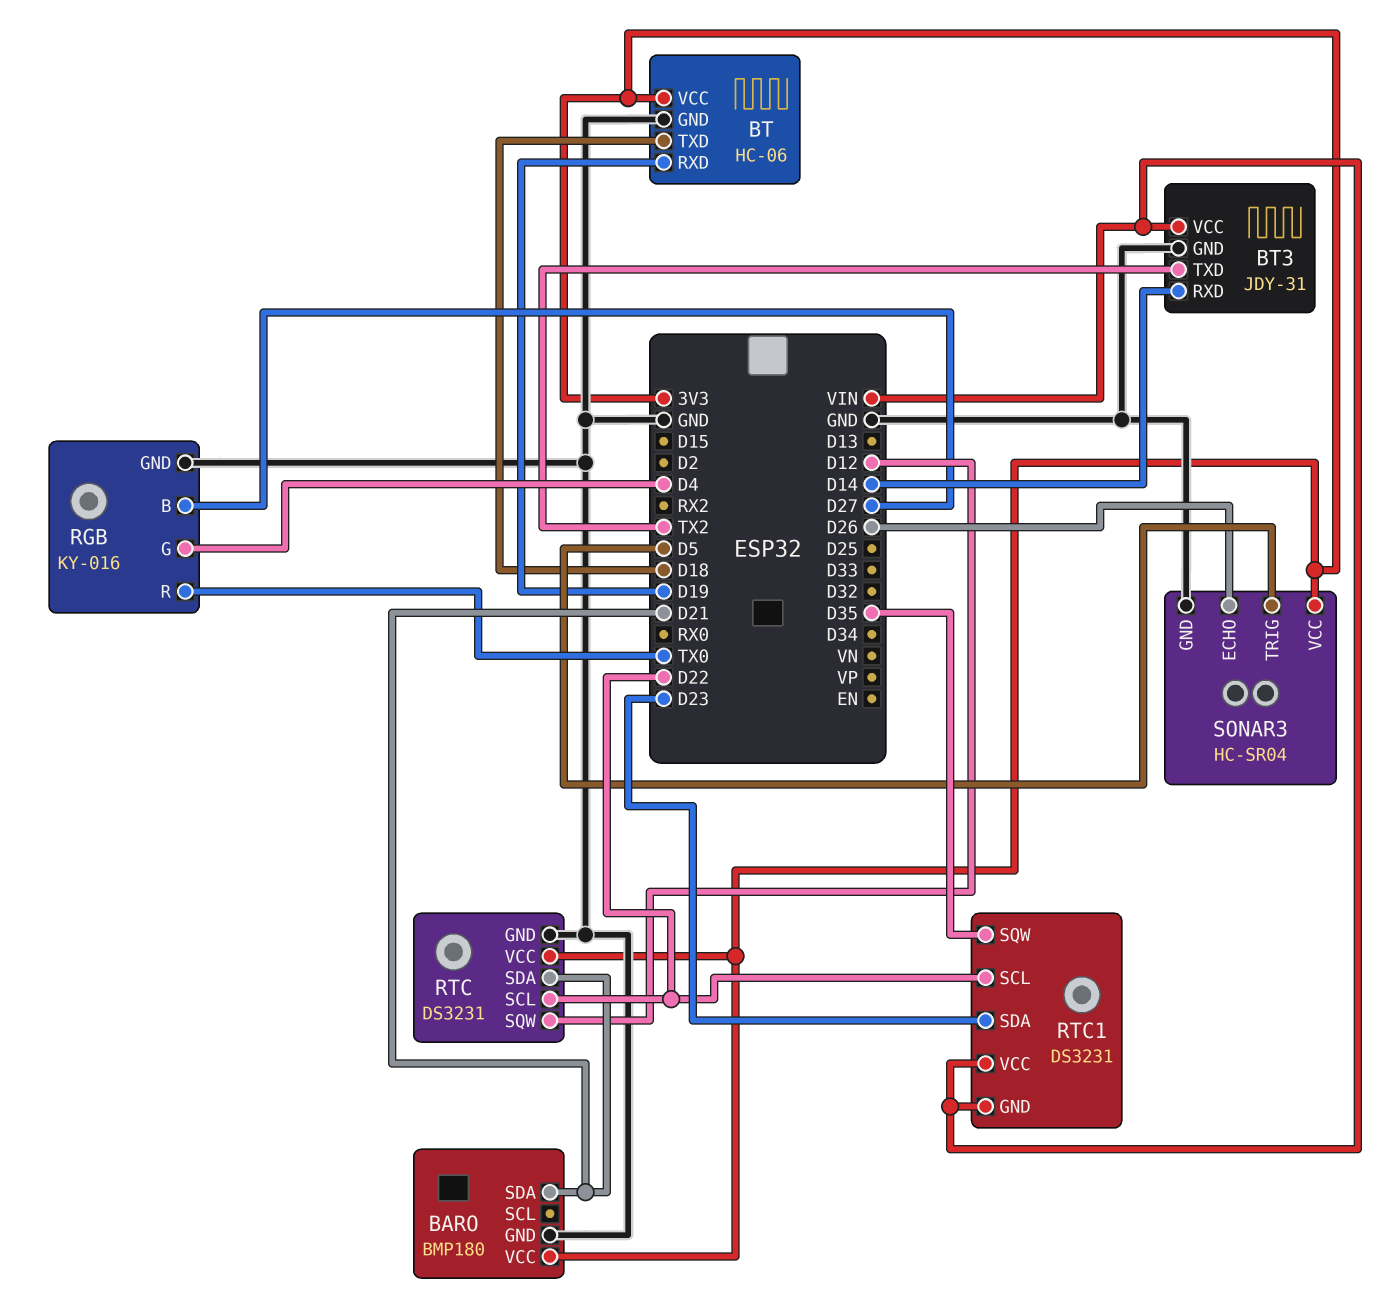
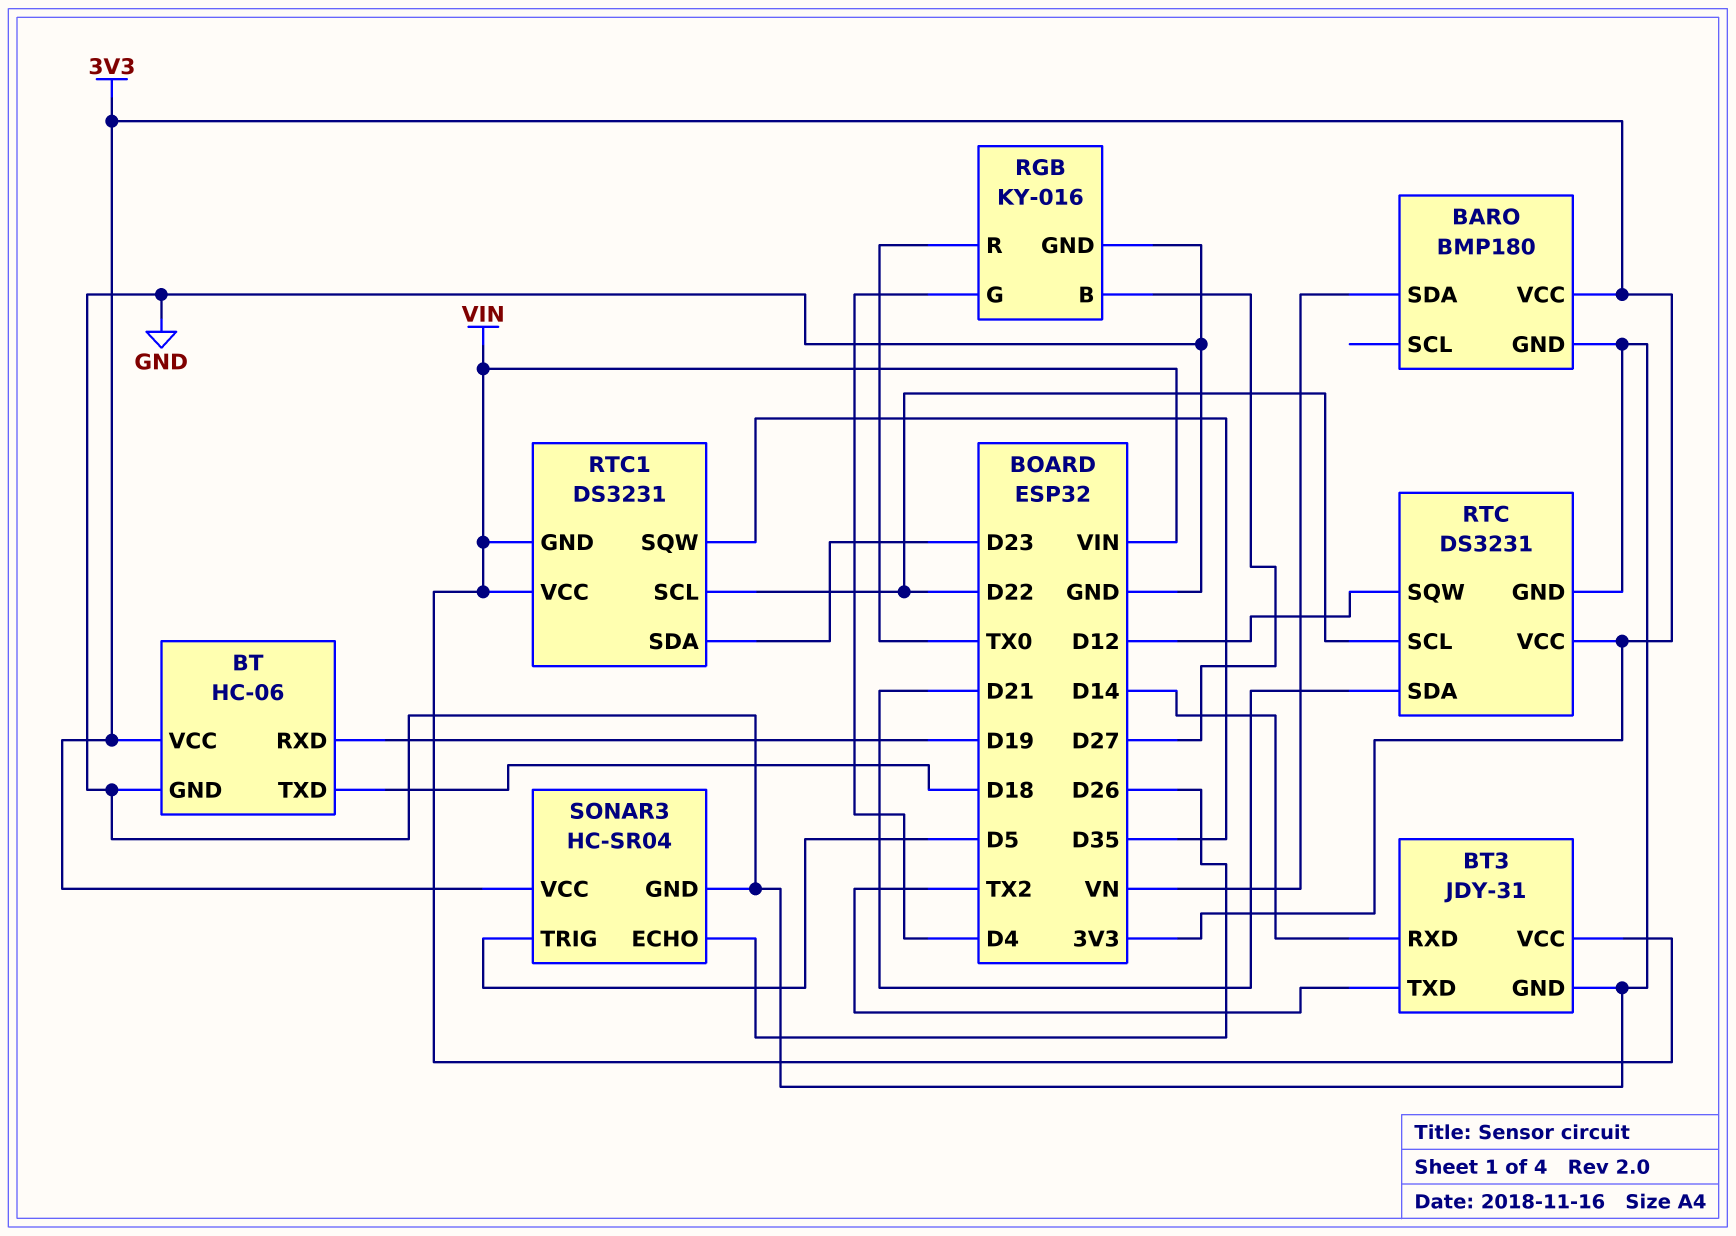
BARO pin SDA: D21 -> VN

